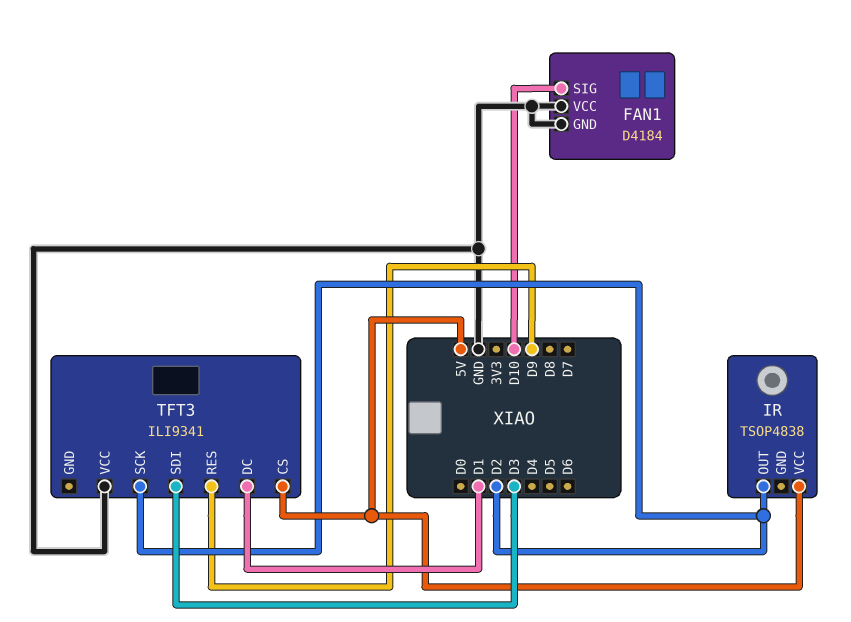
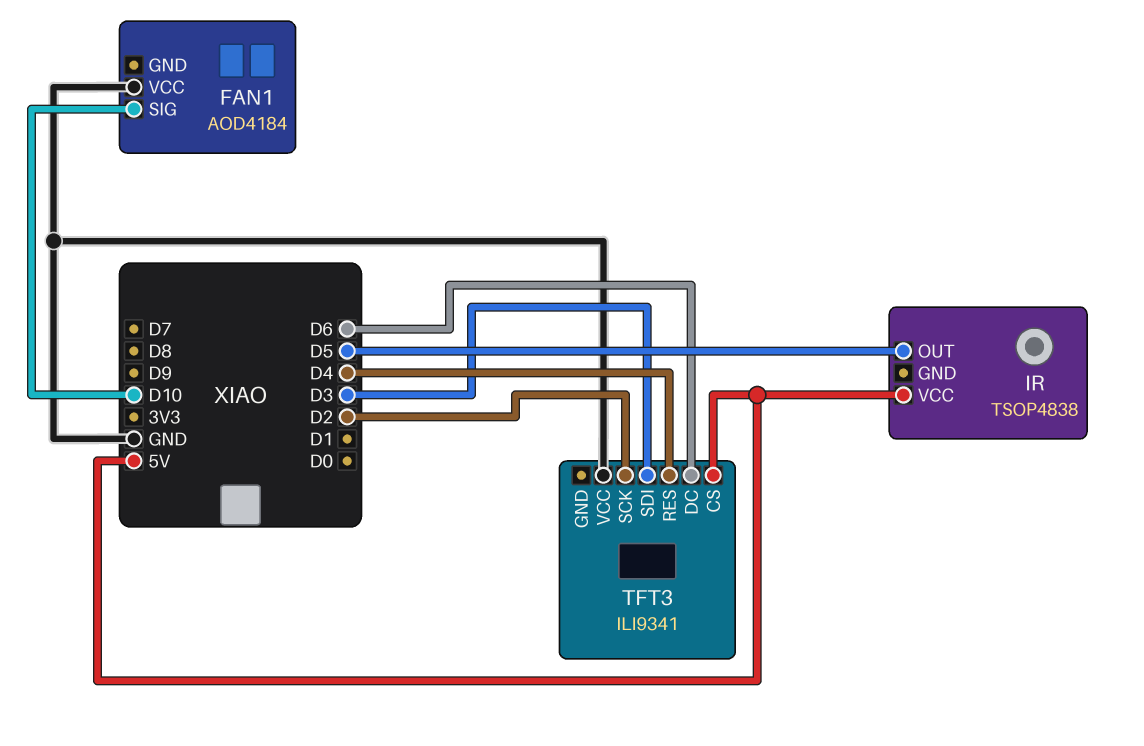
FAN1: D4184 -> AOD4184
FAN1 pin GND: GND -> none
IR pin OUT: D2 -> D5
TFT3 pin DC: D1 -> D6
TFT3 pin RES: D9 -> D4

